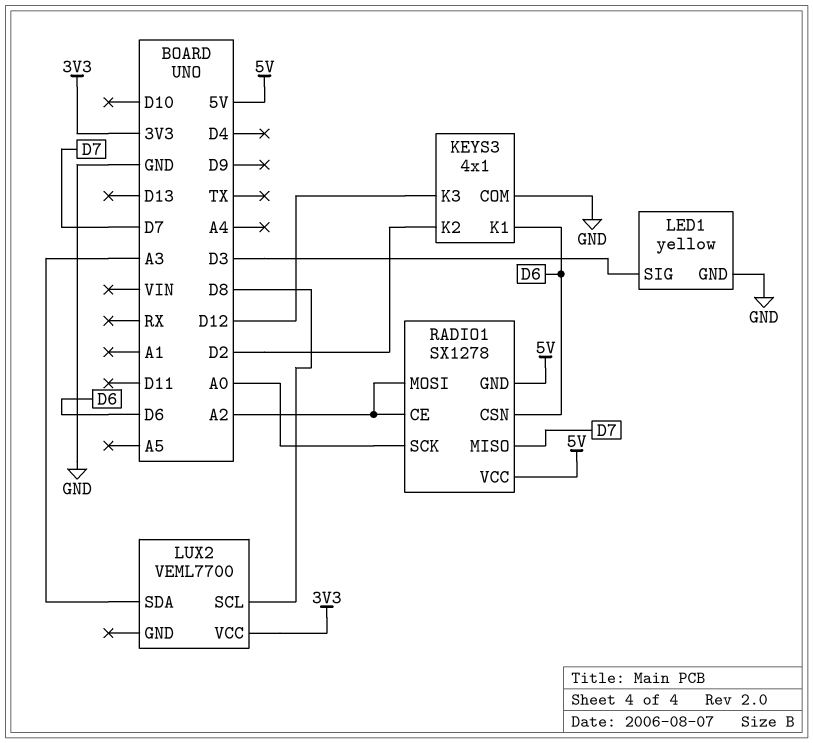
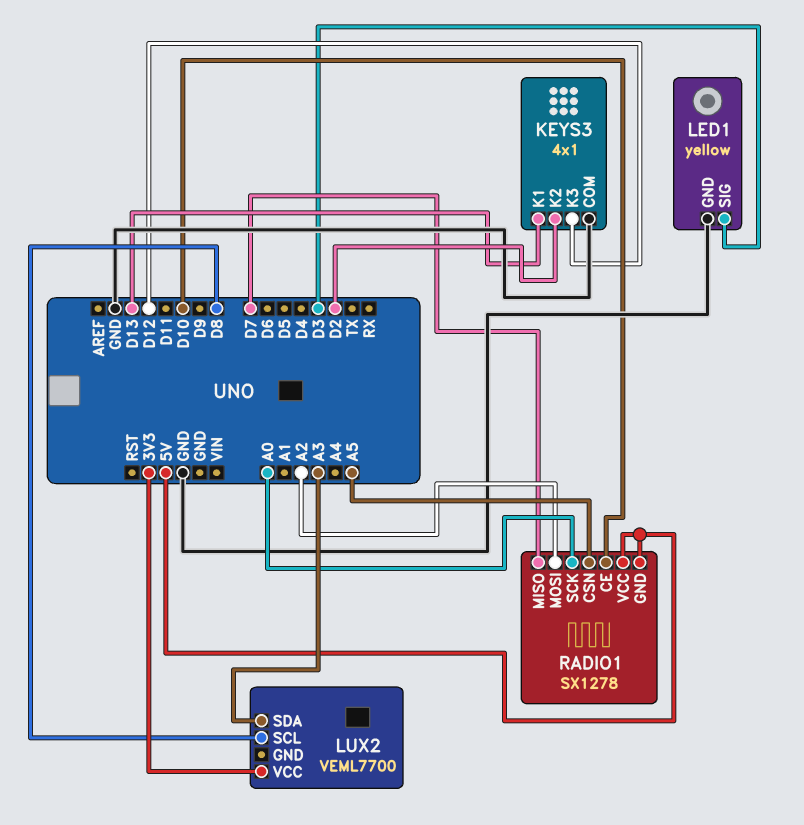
KEYS3 pin K1: D6 -> D13
RADIO1 pin CE: A2 -> D10
RADIO1 pin CSN: D6 -> A5

